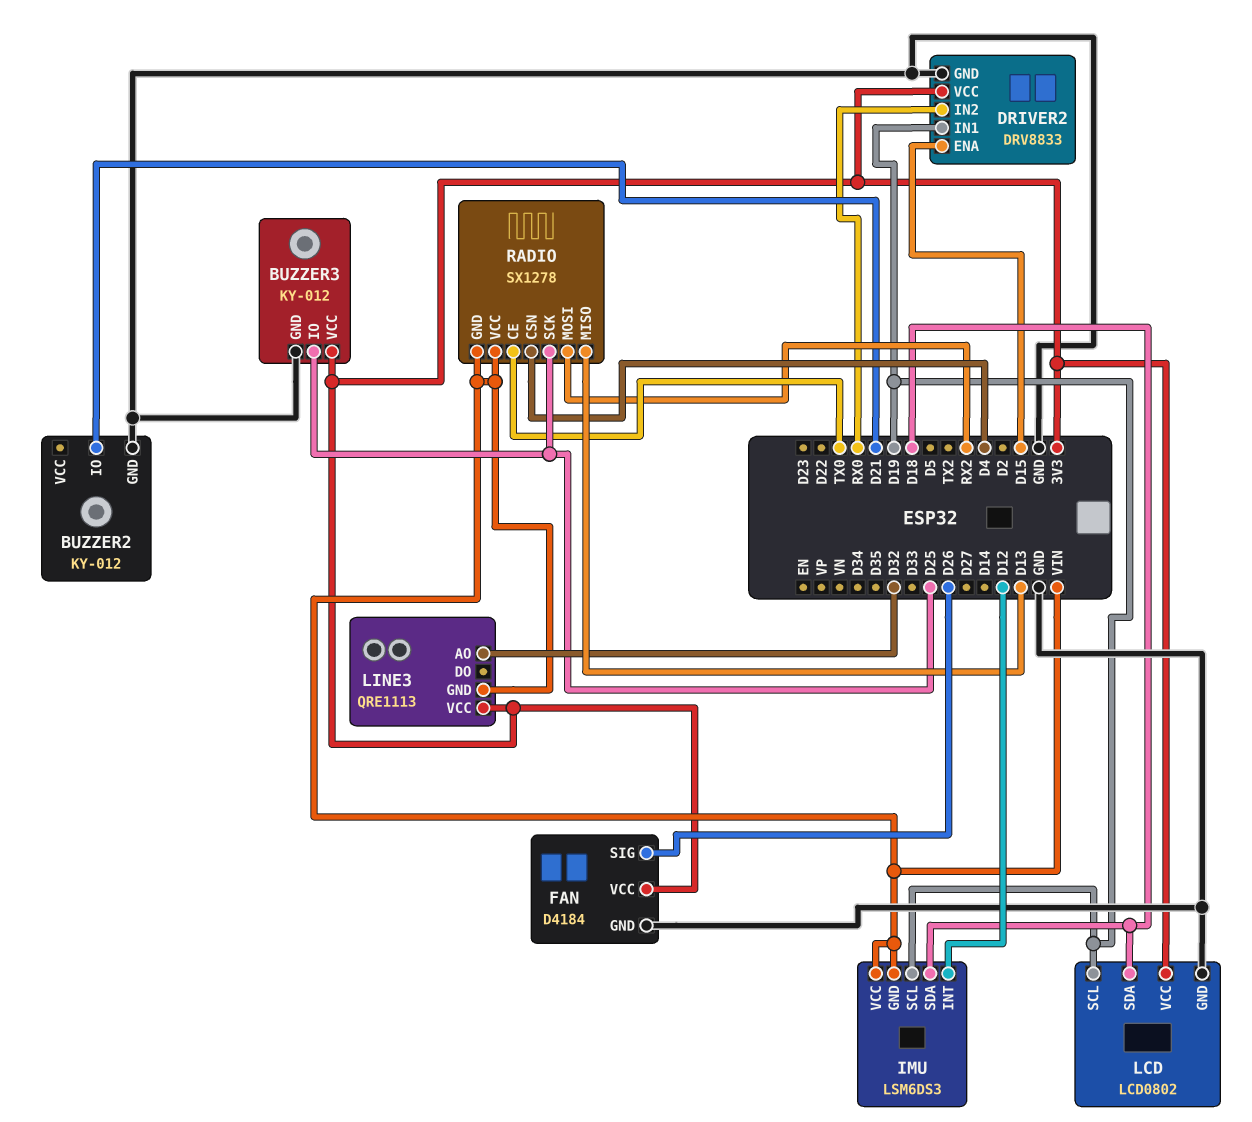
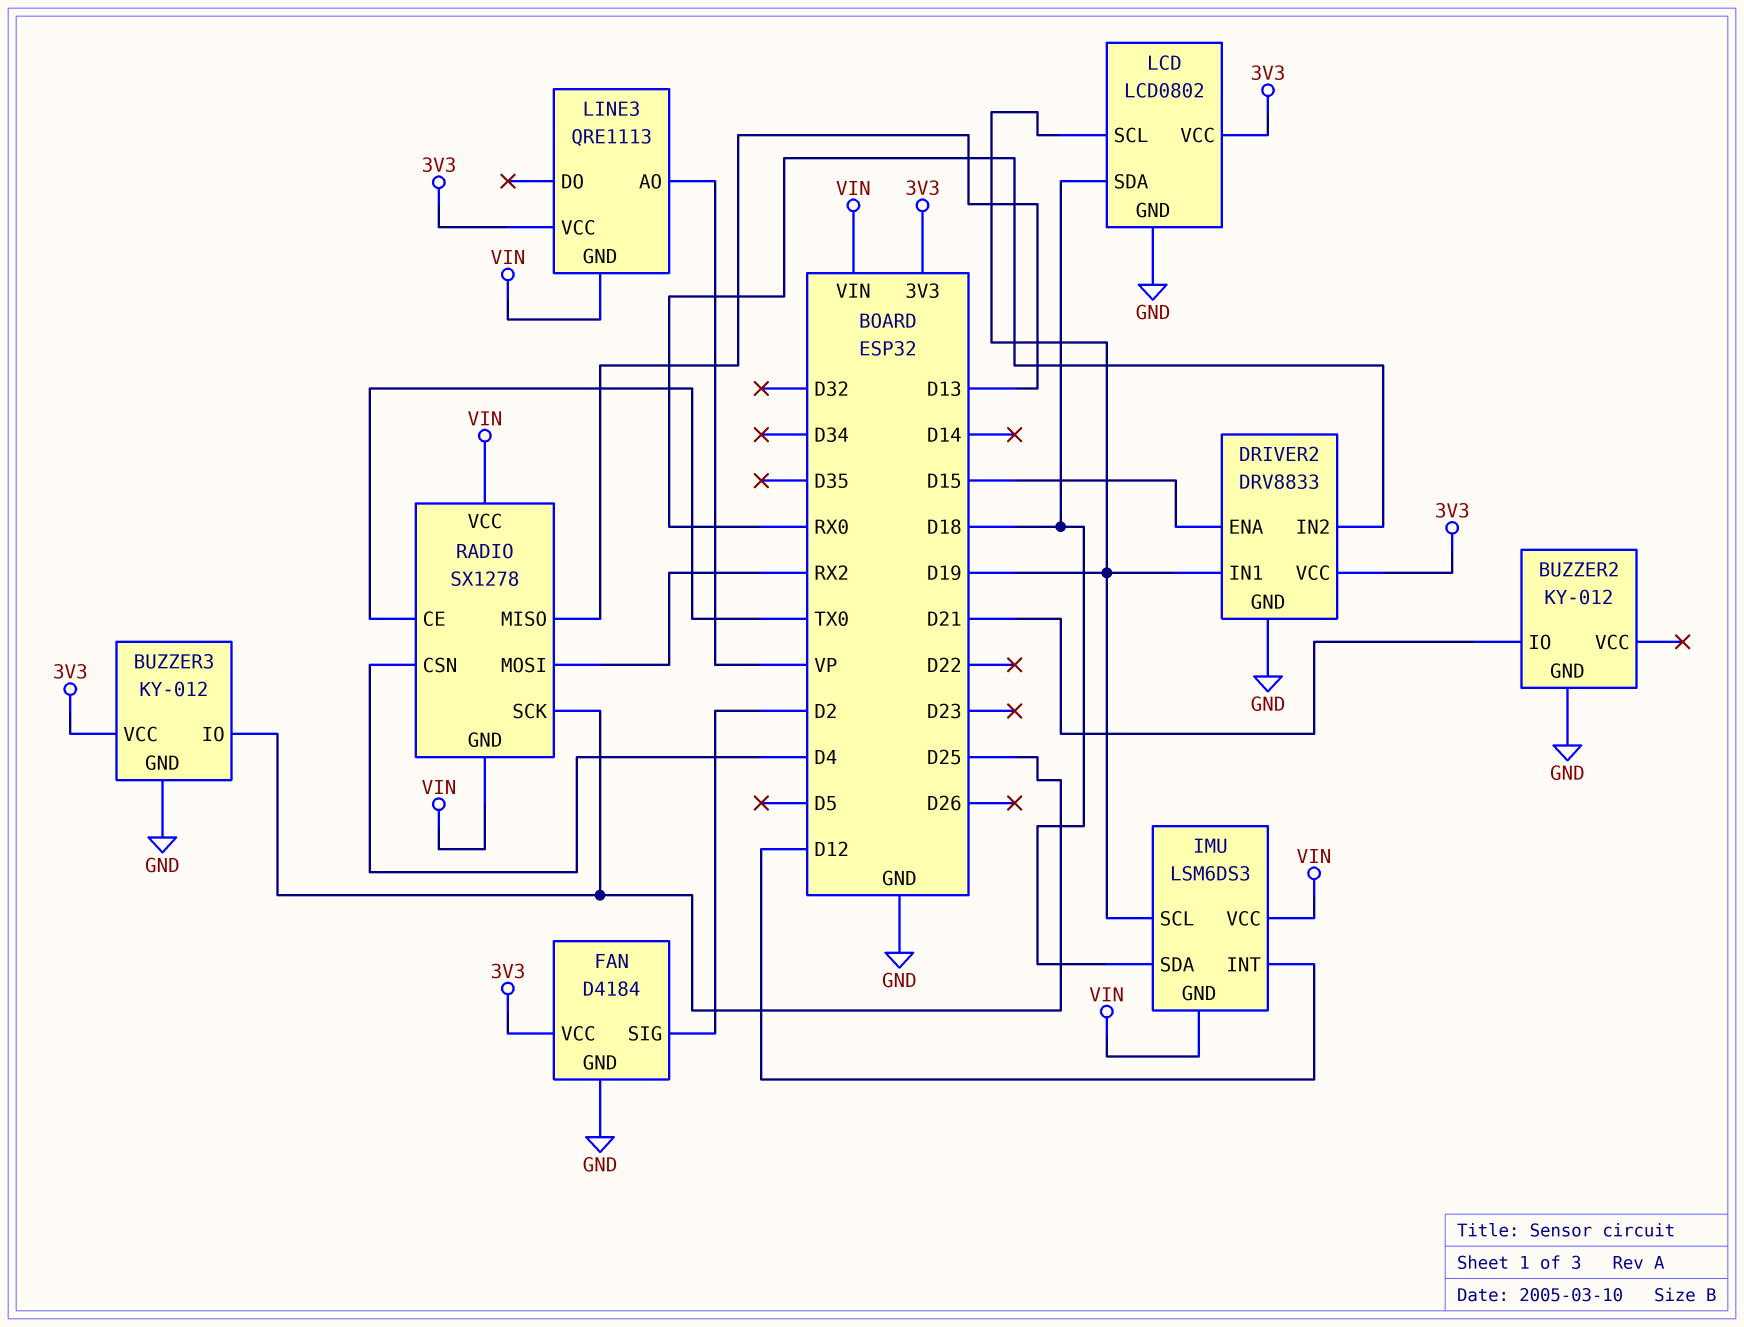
FAN pin SIG: D26 -> D2
LINE3 pin AO: D32 -> VP

